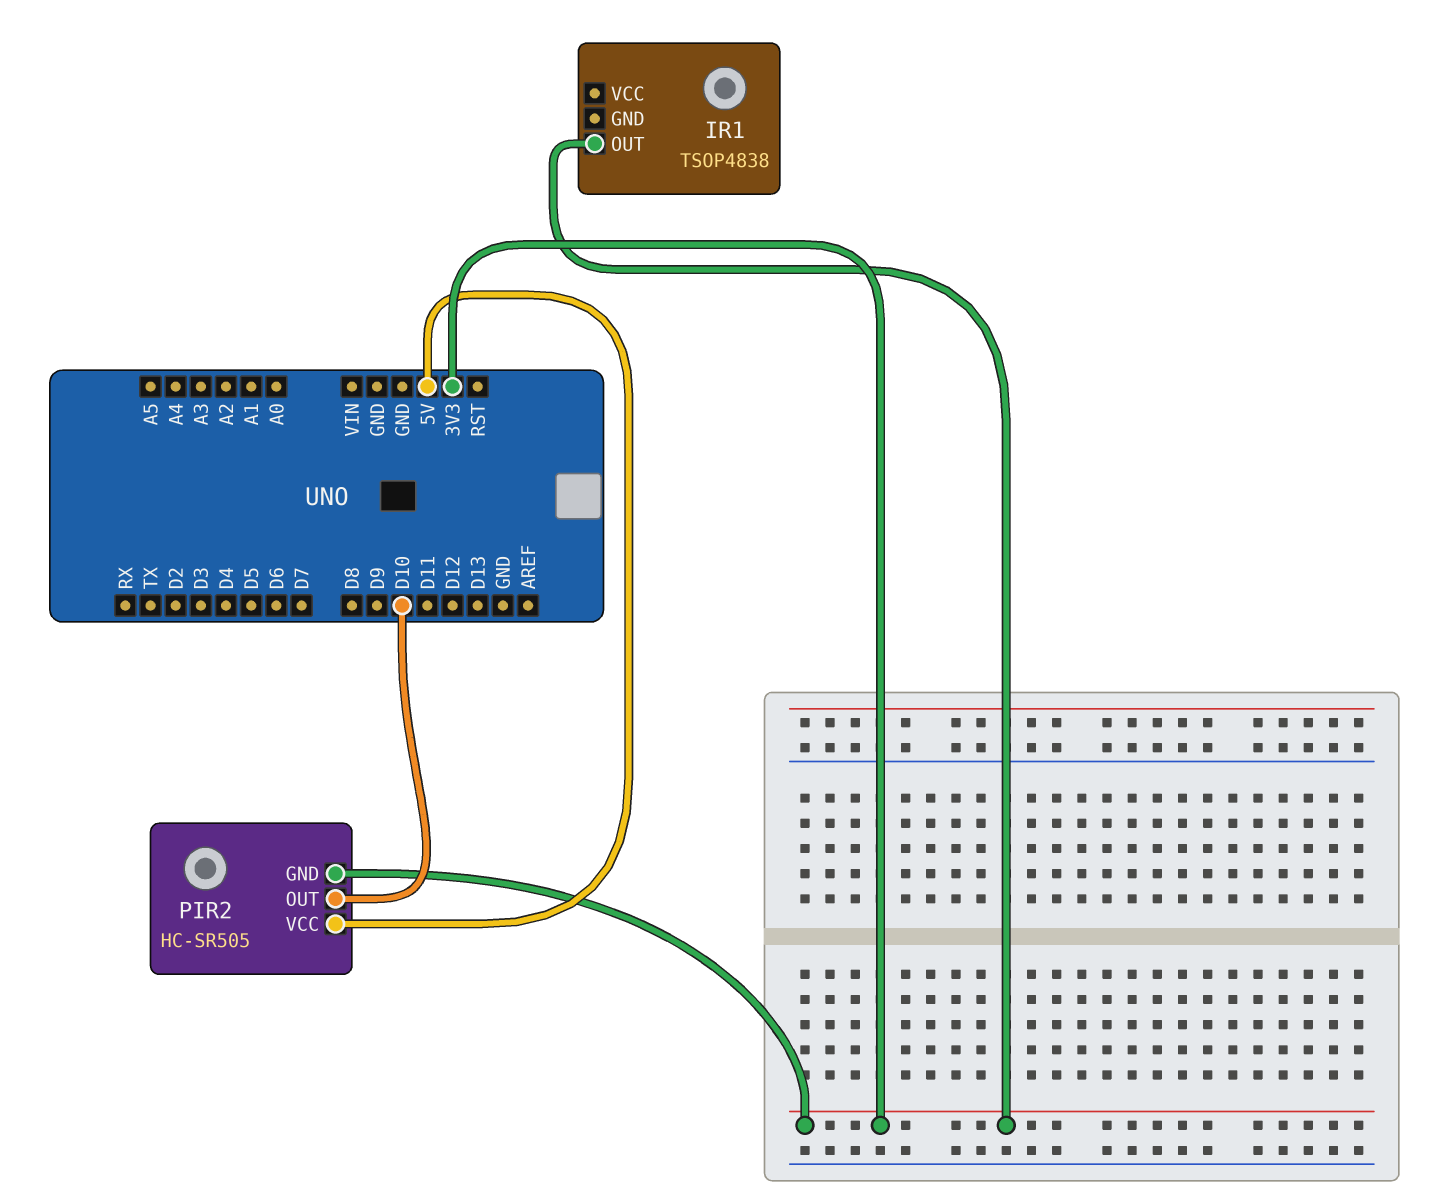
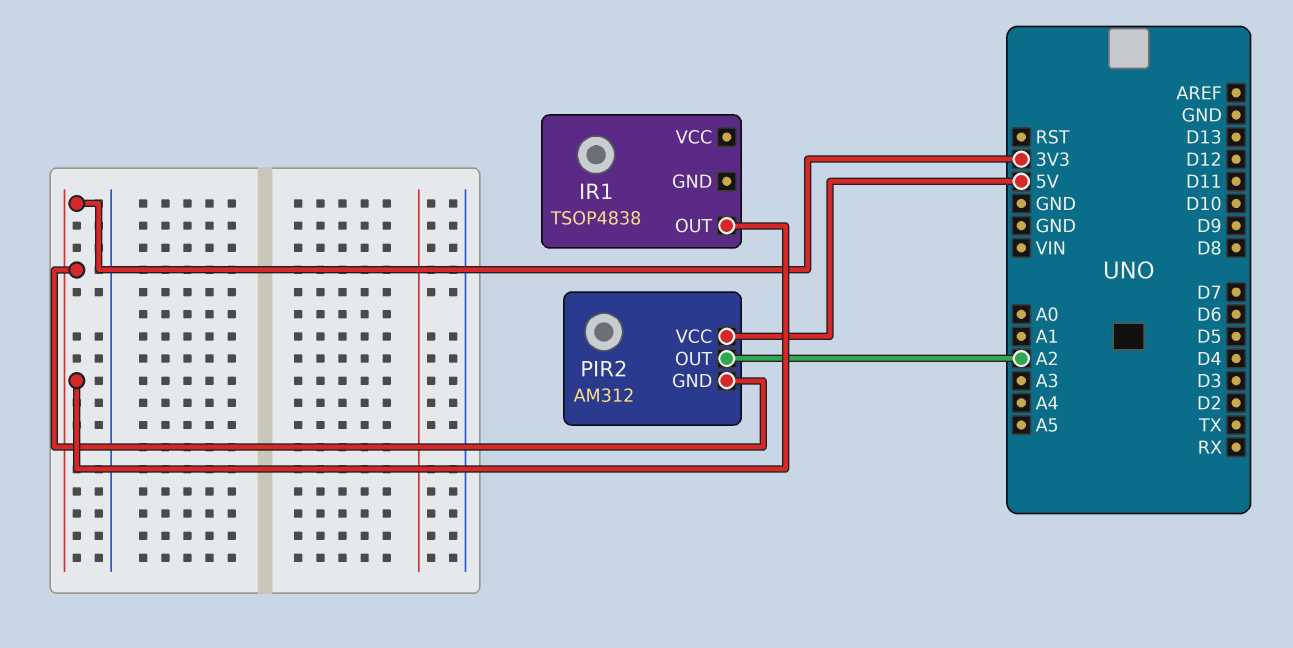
PIR2: HC-SR505 -> AM312
PIR2 pin OUT: D10 -> A2

